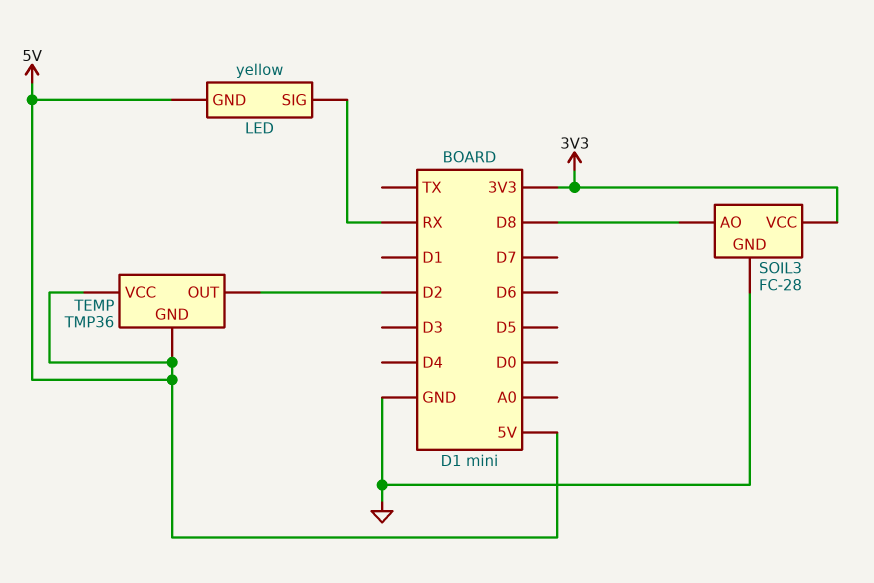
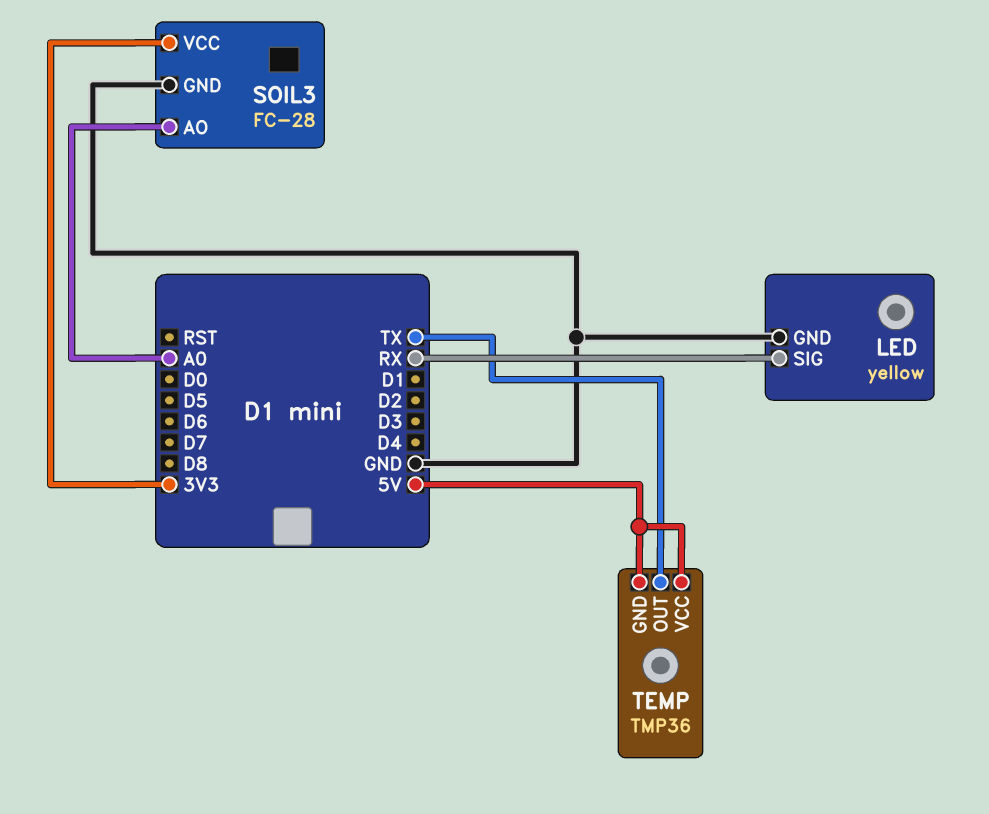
LED pin GND: 5V -> GND
SOIL3 pin AO: D8 -> A0
TEMP pin OUT: D2 -> TX

